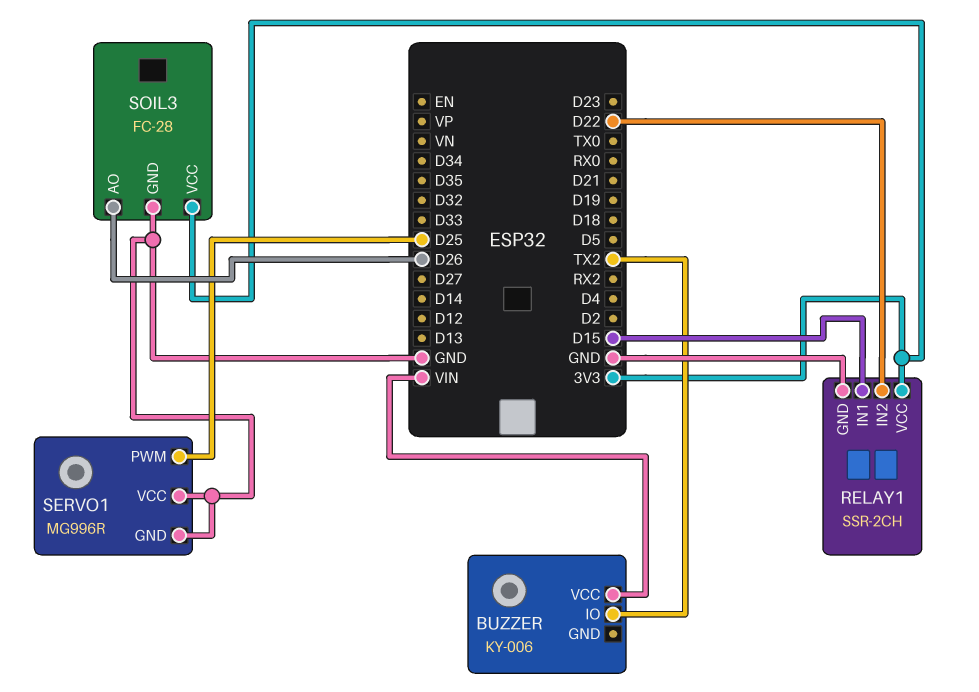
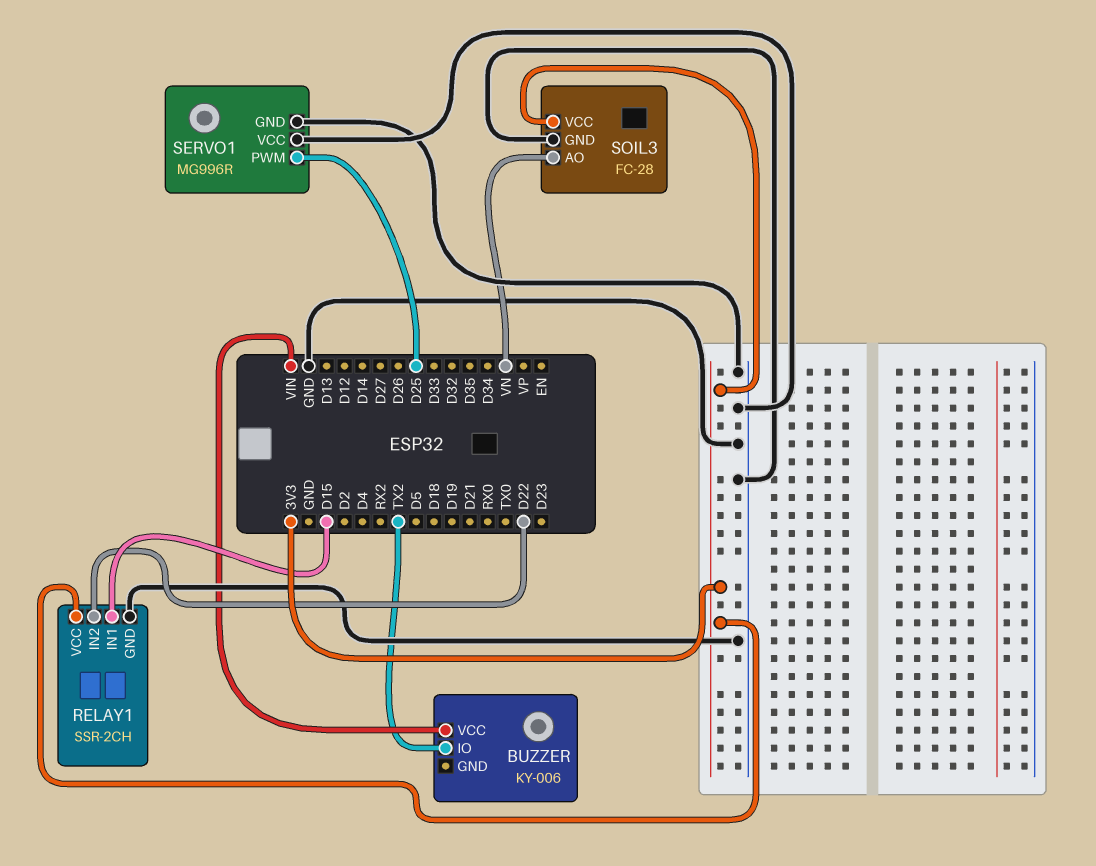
SOIL3 pin AO: D26 -> VN

